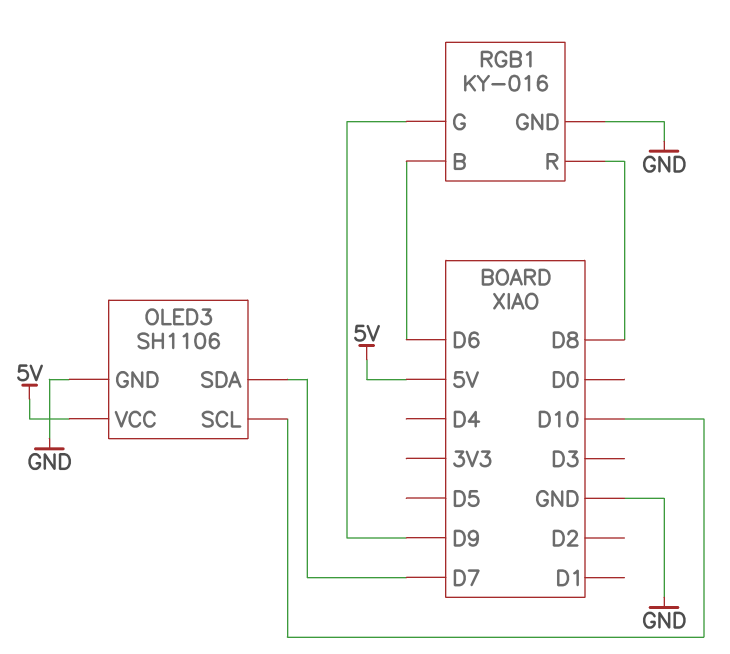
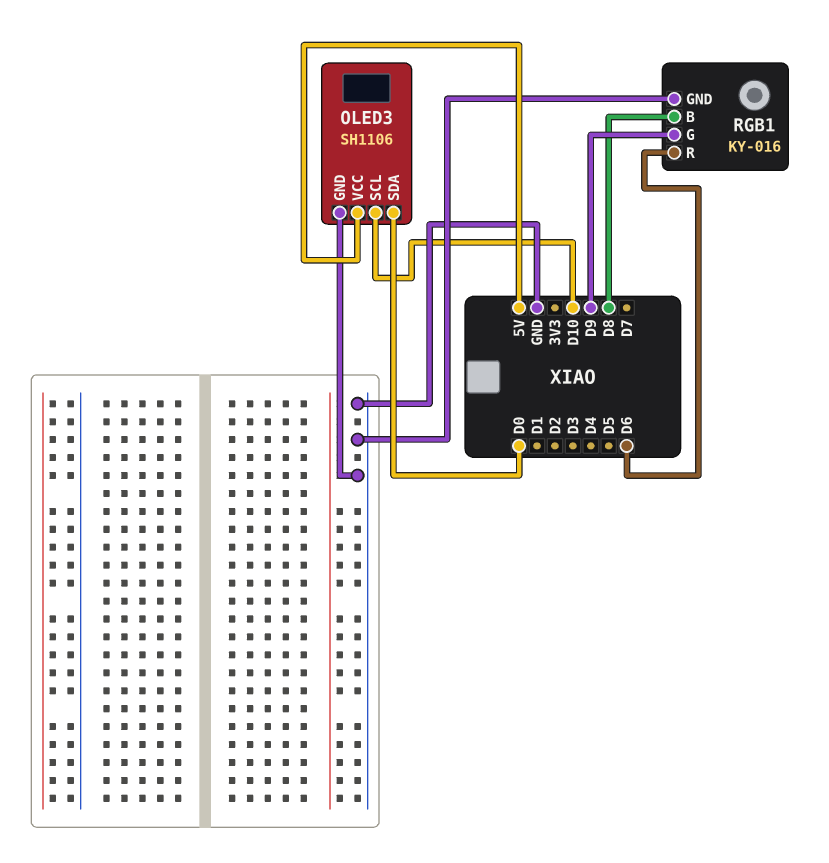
OLED3 pin SDA: D7 -> D0
RGB1 pin B: D6 -> D8
RGB1 pin R: D8 -> D6

